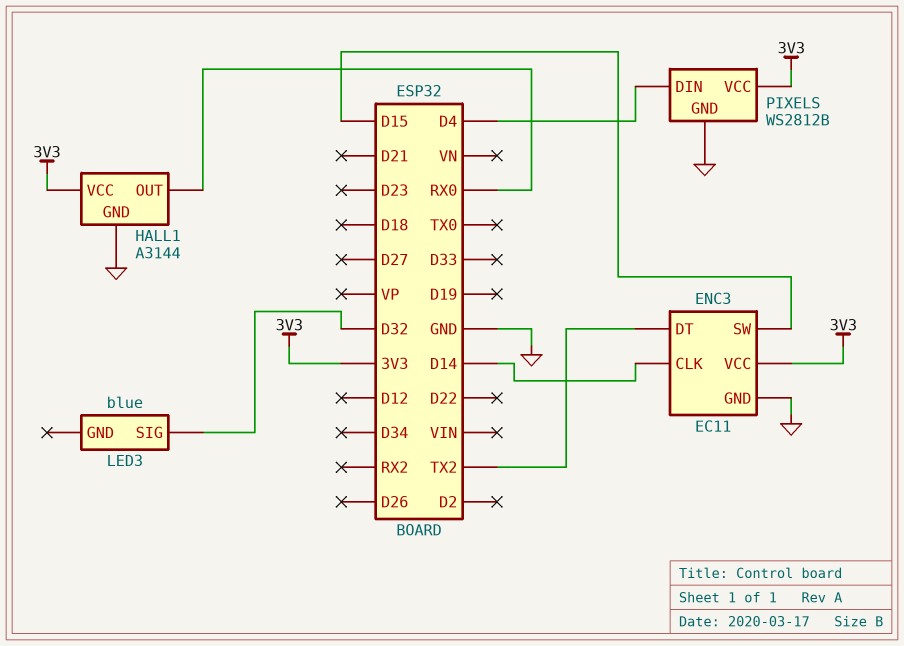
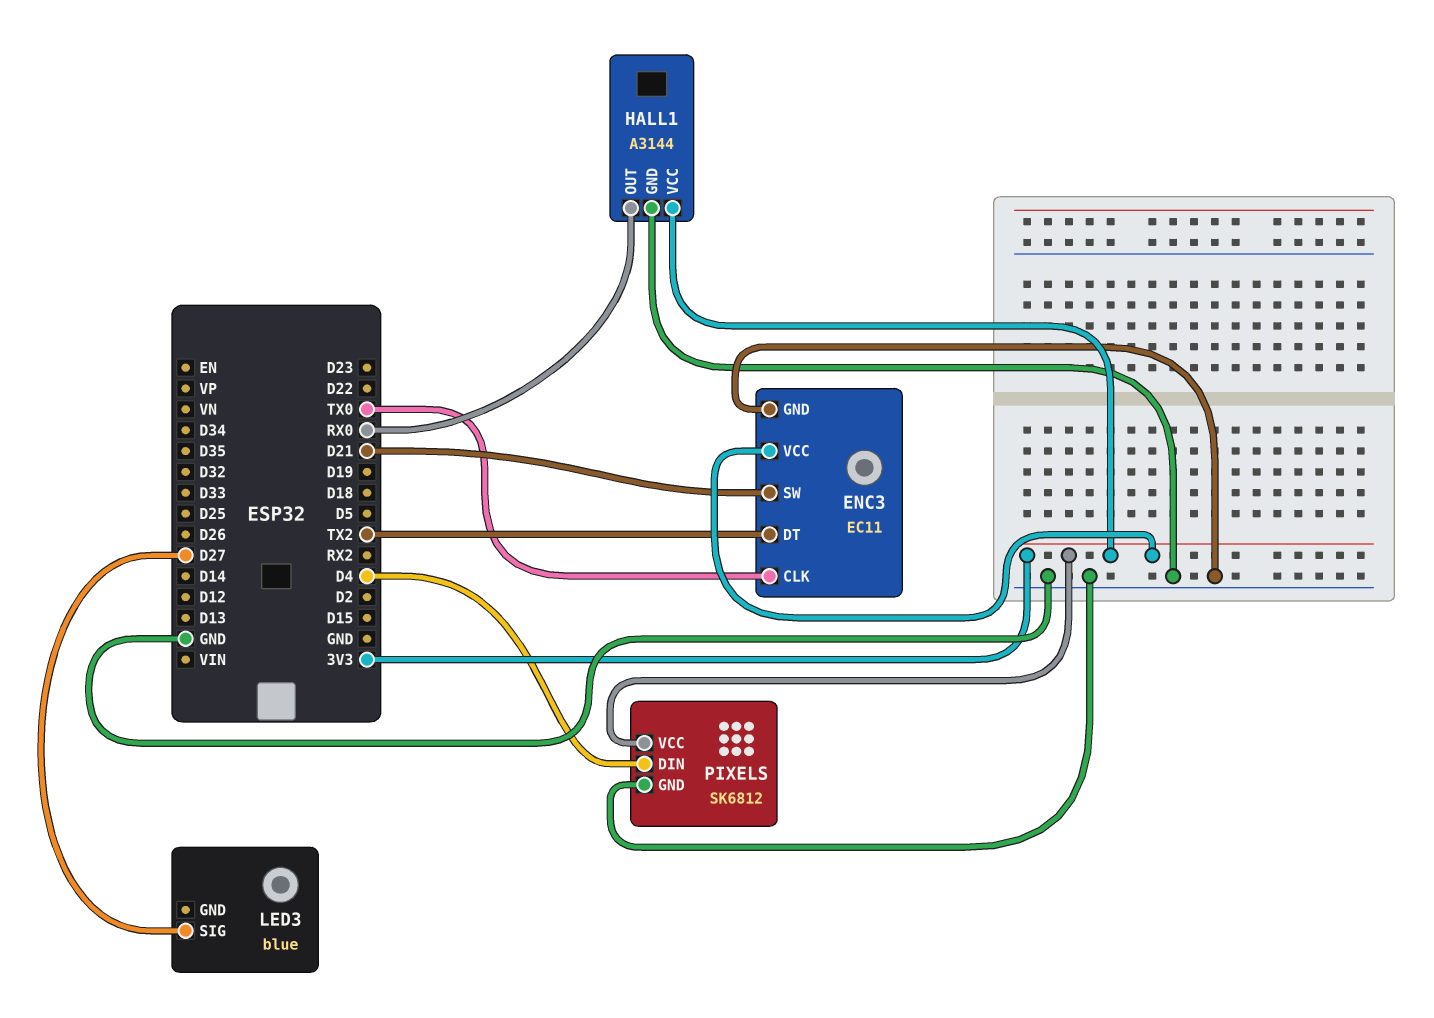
ENC3 pin CLK: D14 -> TX0
ENC3 pin SW: D15 -> D21
LED3 pin SIG: D32 -> D27
PIXELS: WS2812B -> SK6812

